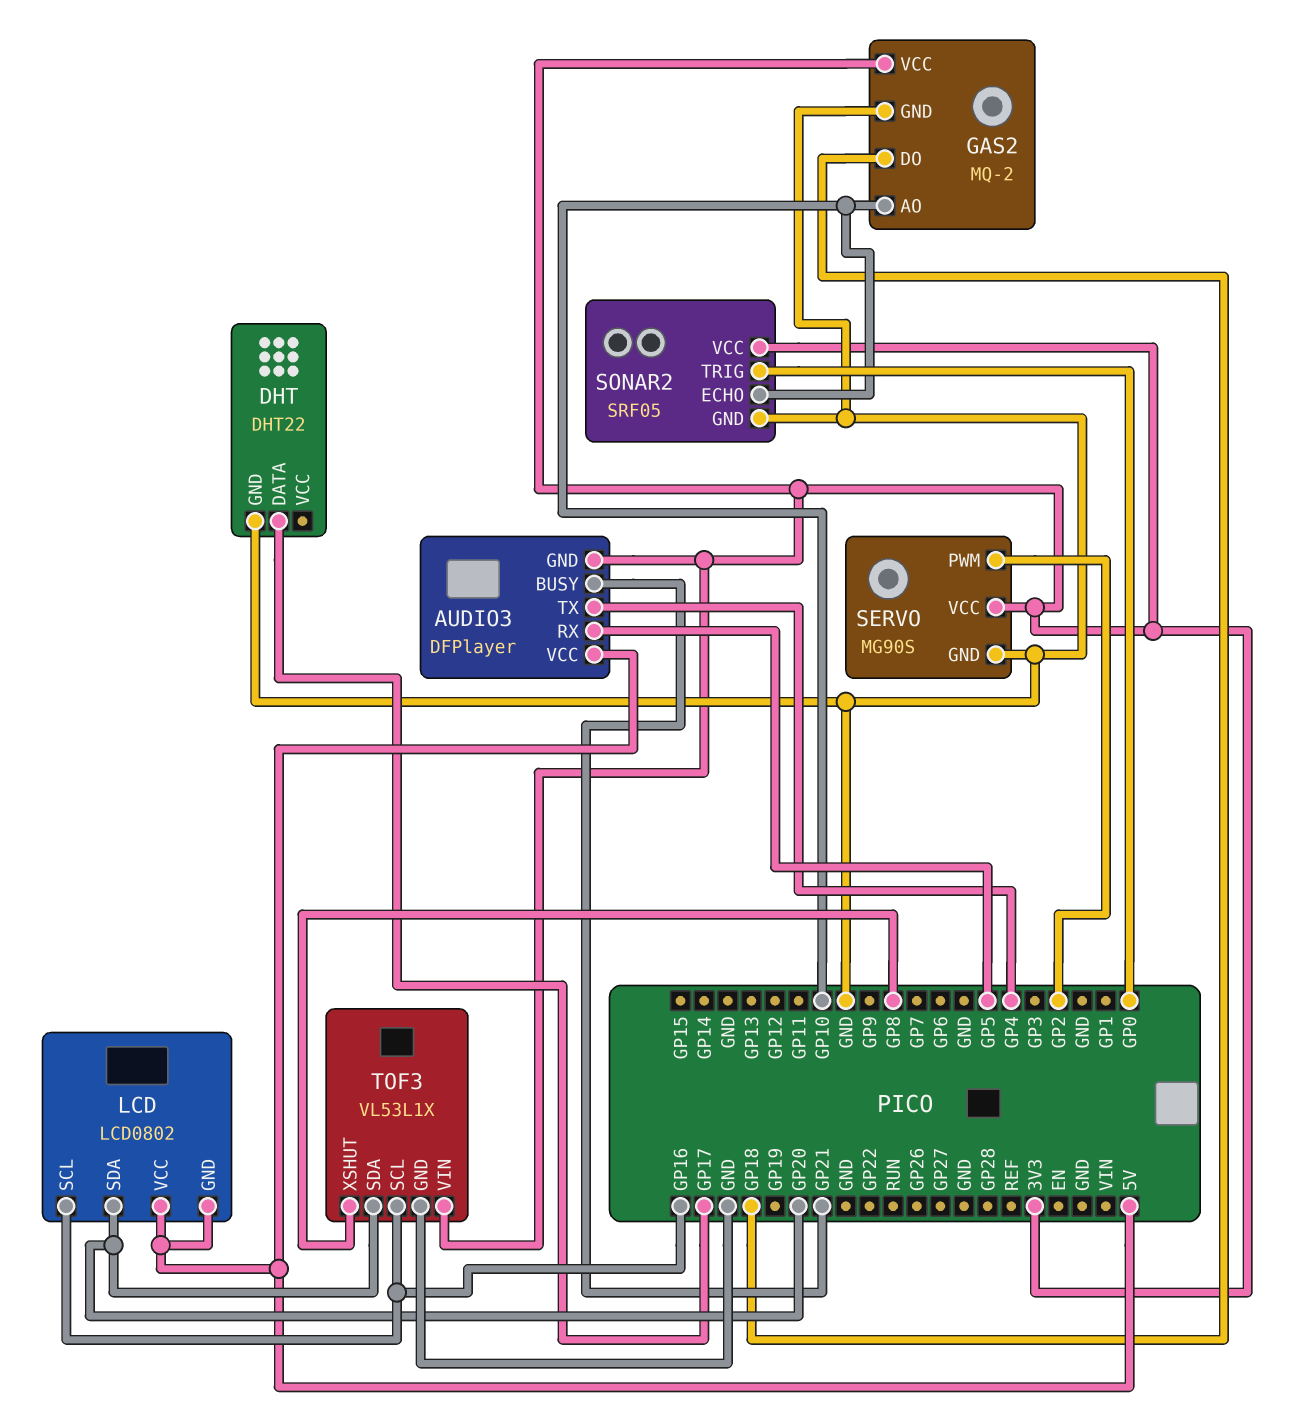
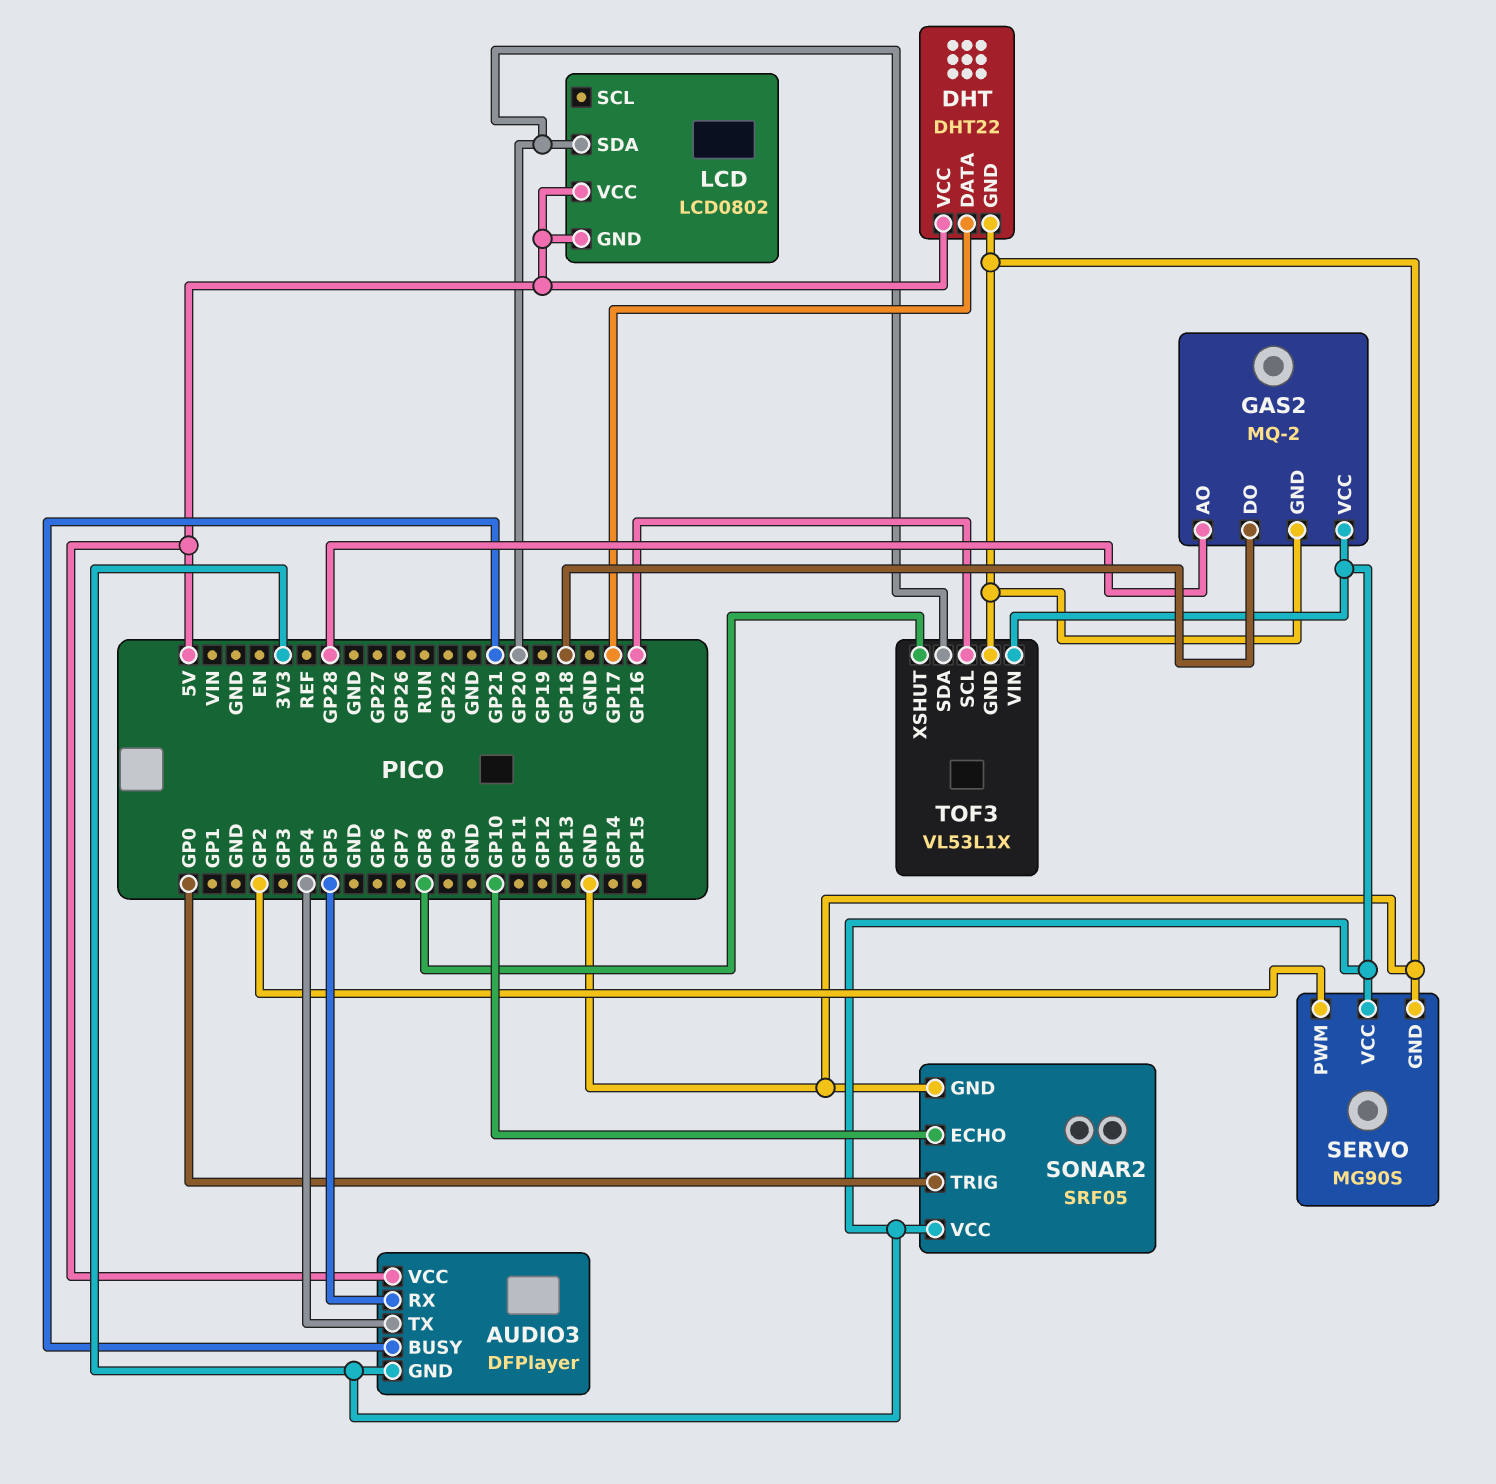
DHT pin VCC: none -> 5V
GAS2 pin AO: GP10 -> GP28
LCD pin SCL: GP16 -> none

